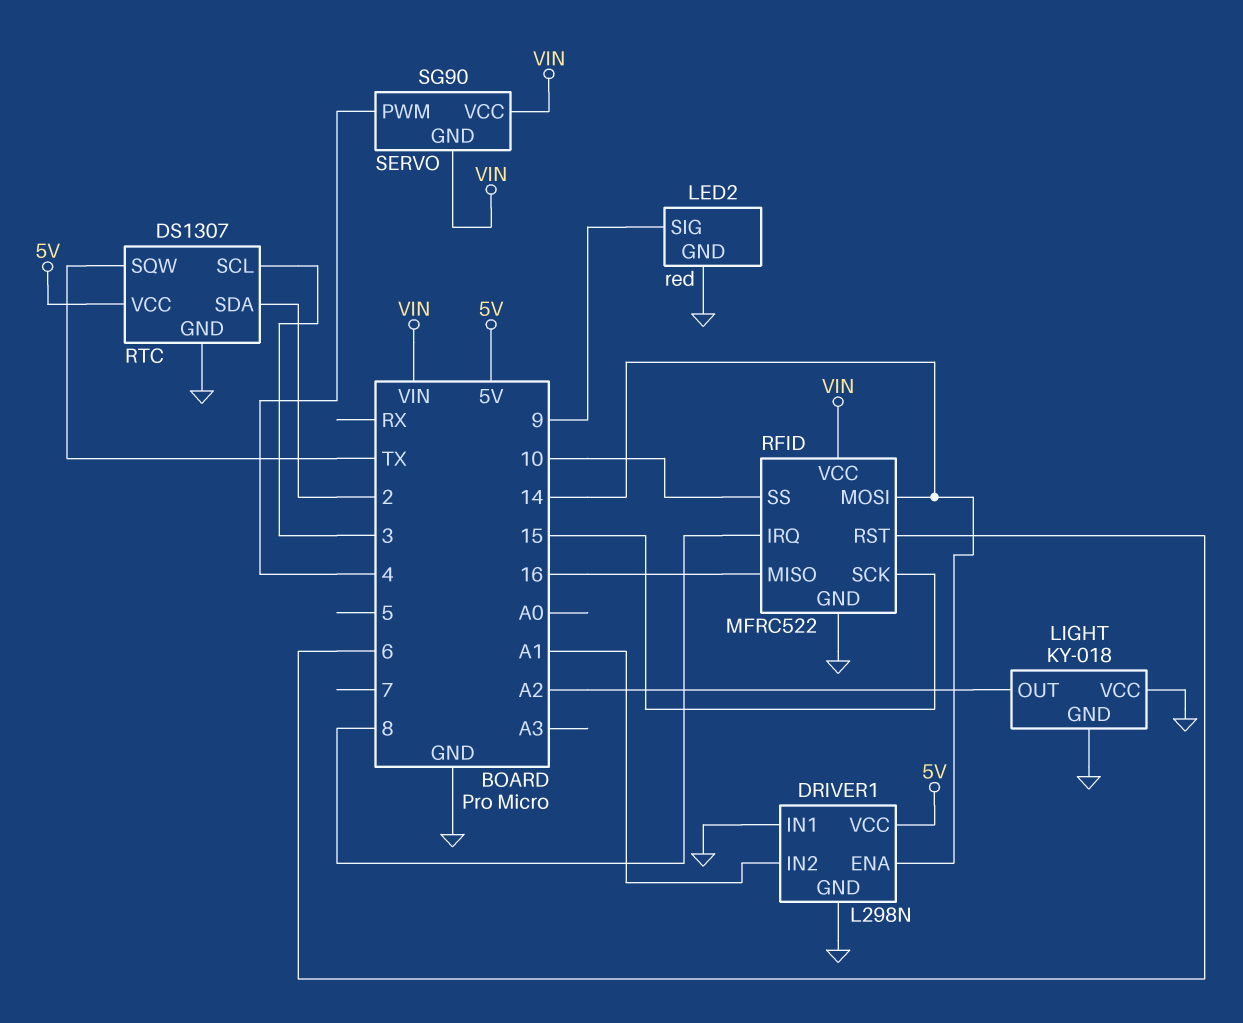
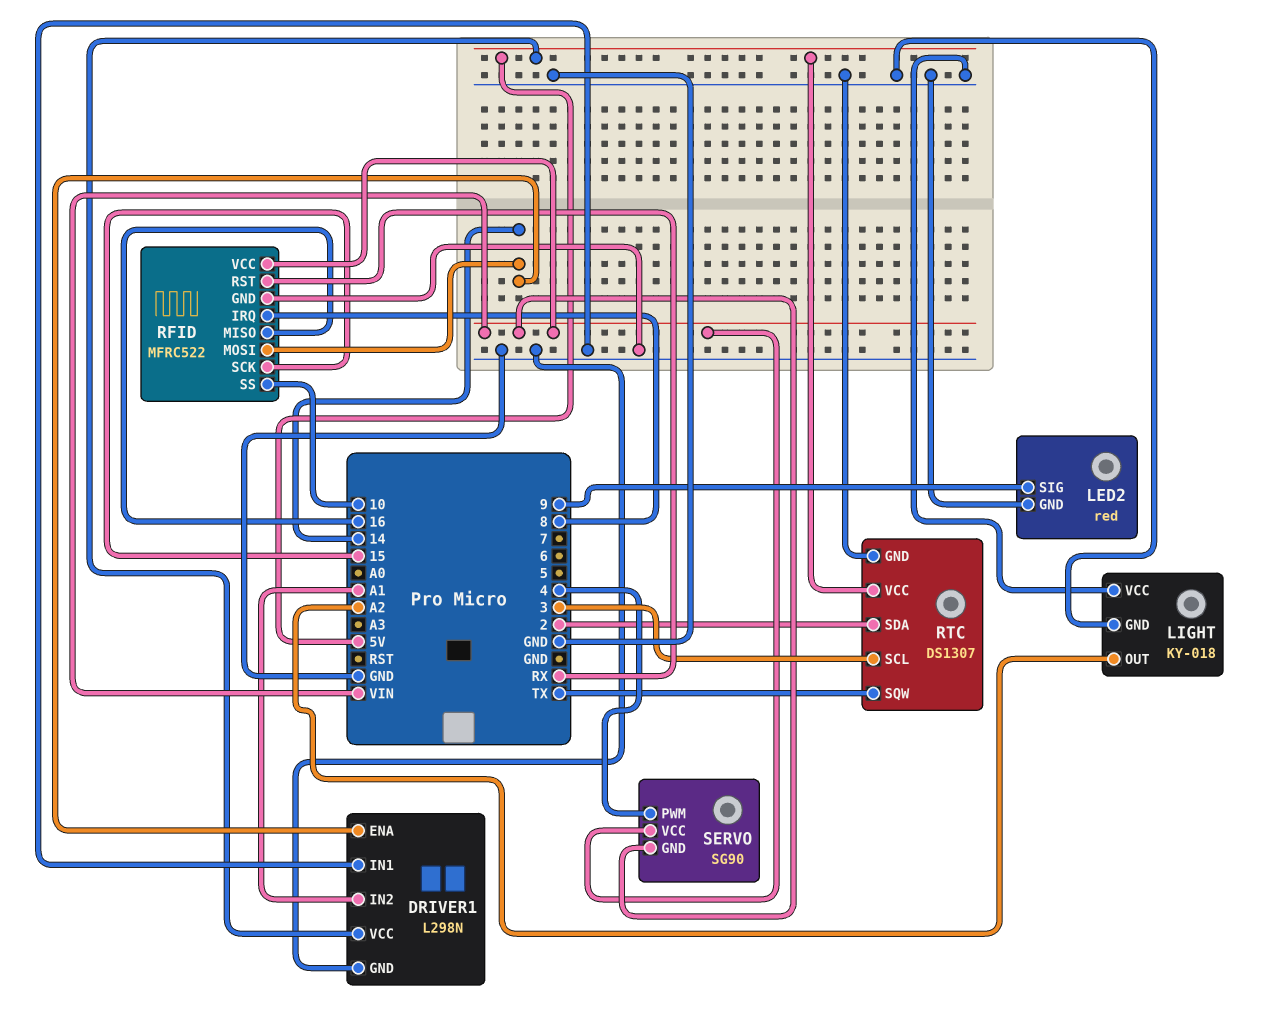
RFID pin RST: 6 -> RX

